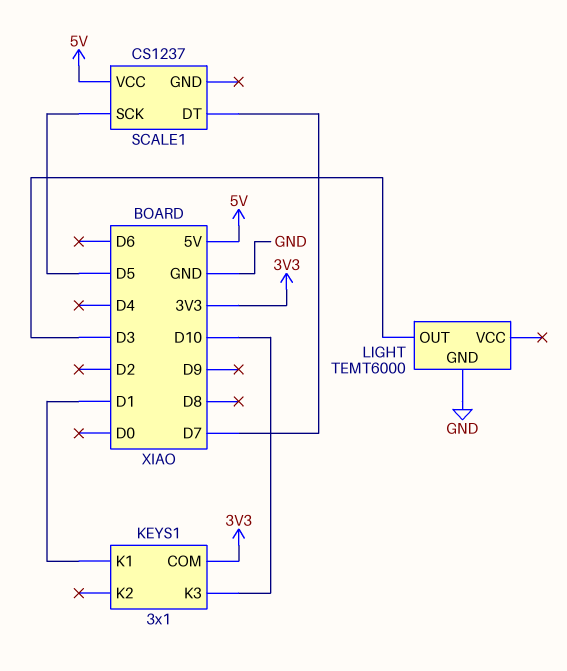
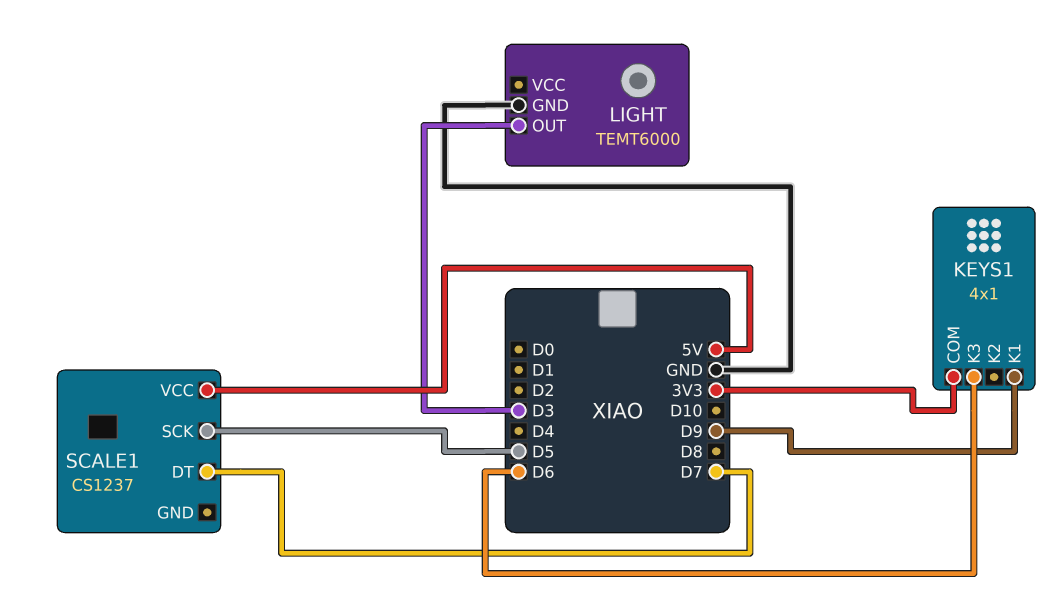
KEYS1: 3x1 -> 4x1
KEYS1 pin K1: D1 -> D9
KEYS1 pin K3: D10 -> D6

